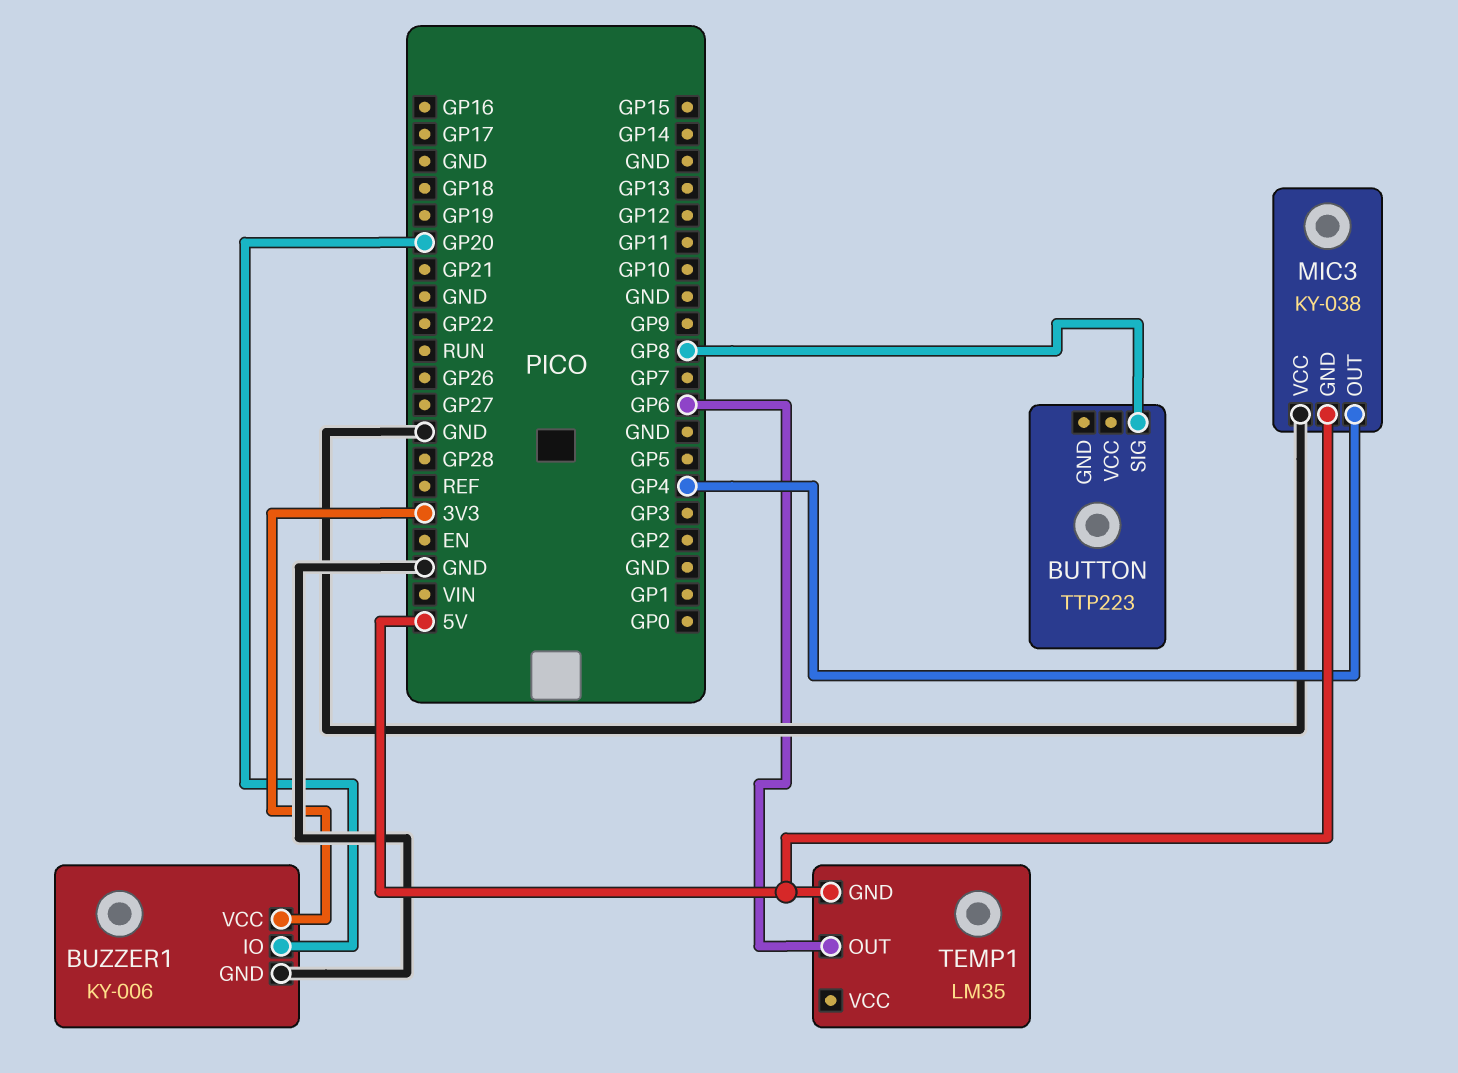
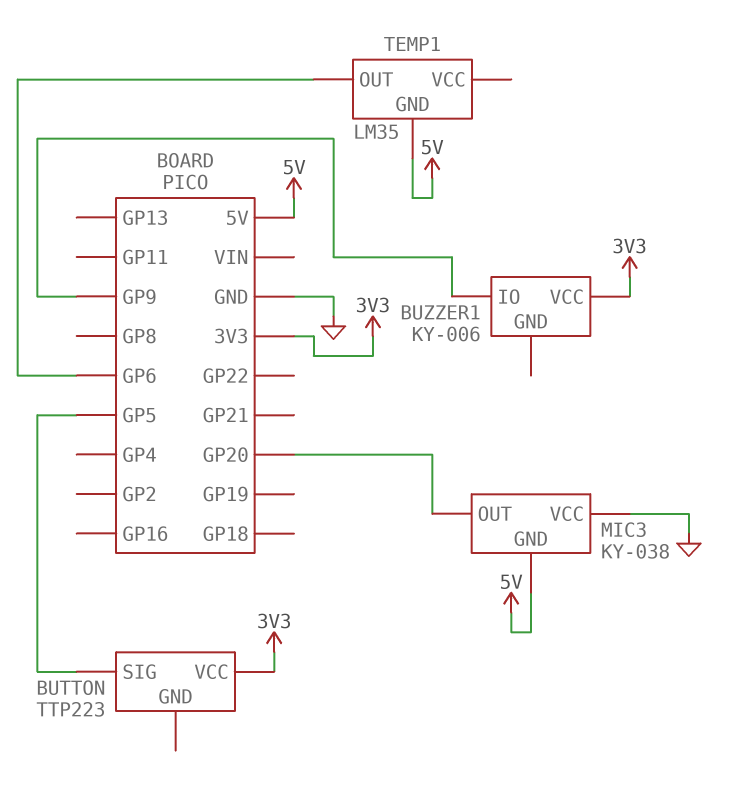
BUTTON pin SIG: GP8 -> GP5
BUTTON pin VCC: none -> 3V3
BUZZER1 pin GND: GND -> none
BUZZER1 pin IO: GP20 -> GP9
MIC3 pin OUT: GP4 -> GP20

